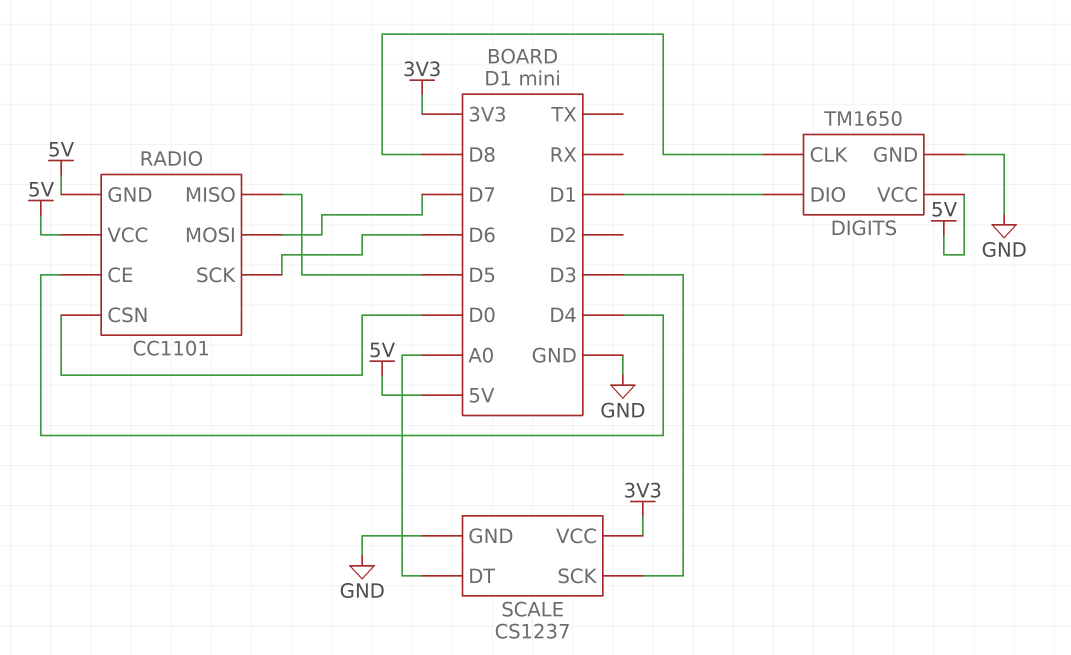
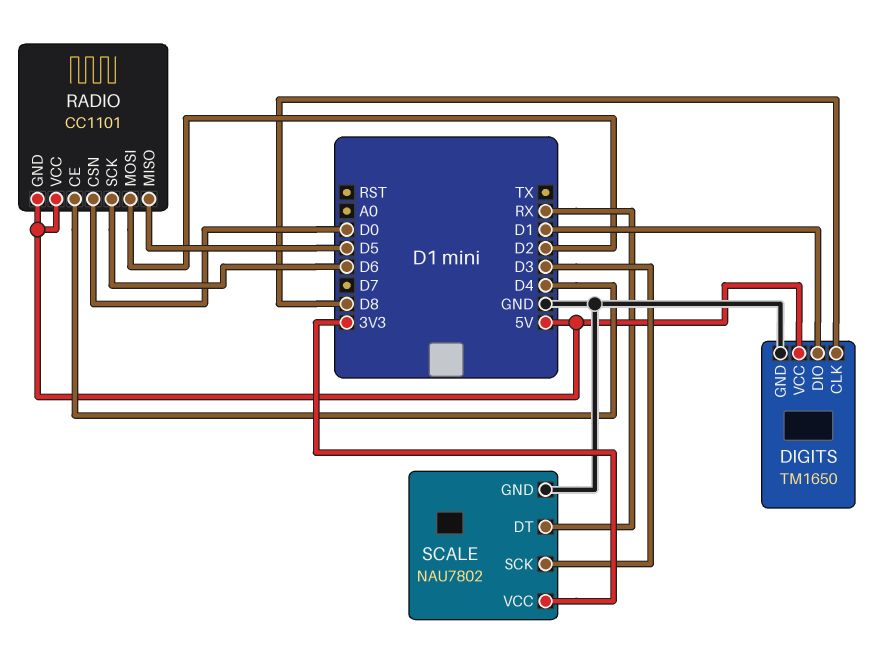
RADIO pin MOSI: D7 -> D2
SCALE: CS1237 -> NAU7802
SCALE pin DT: A0 -> RX

